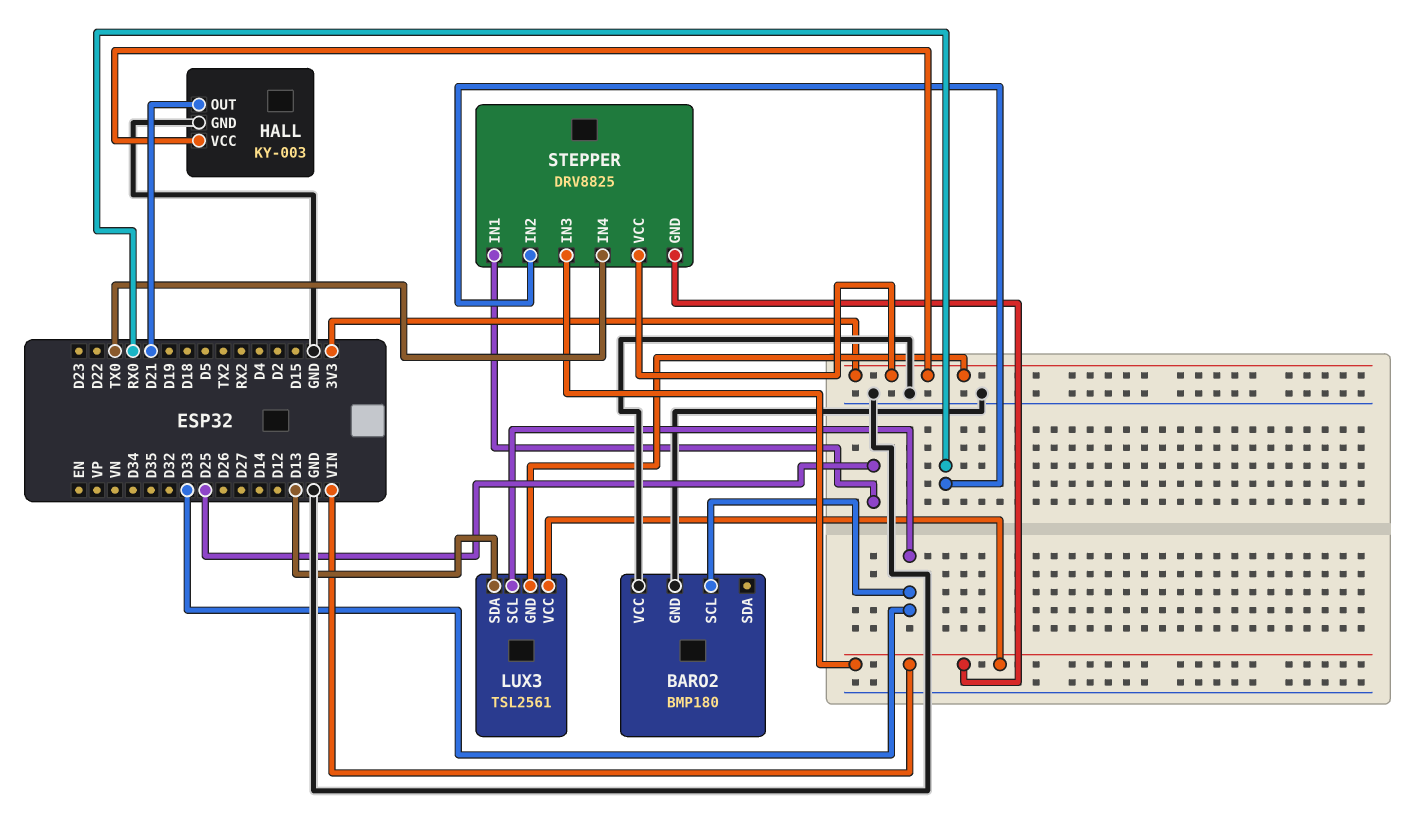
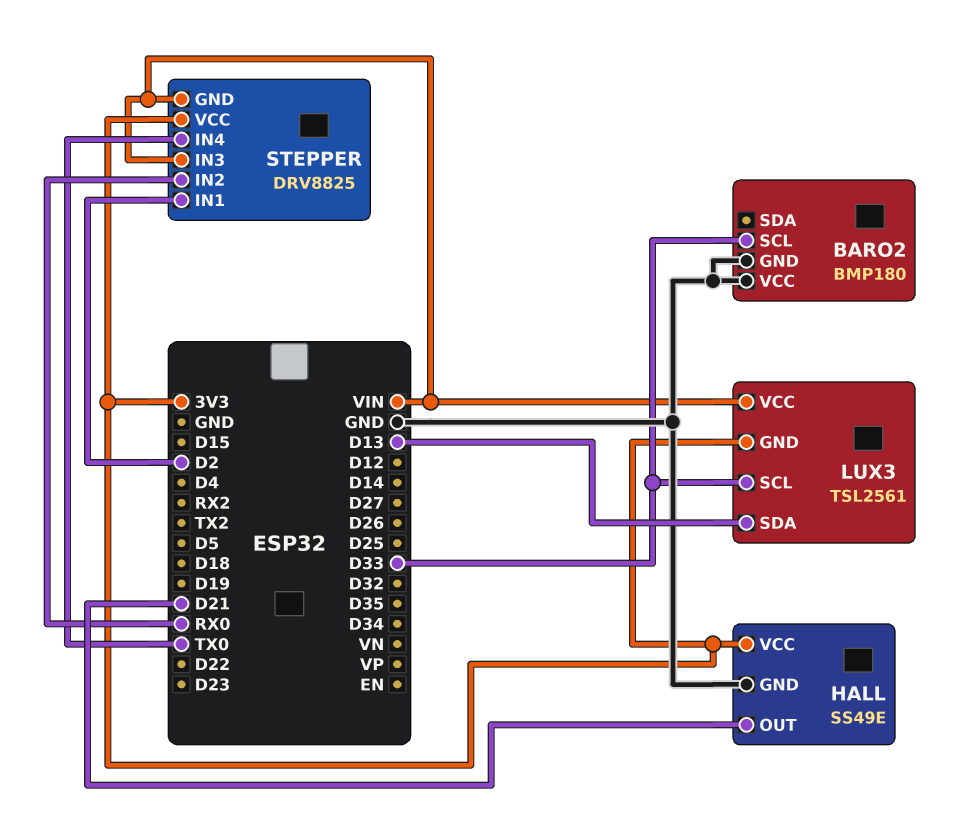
HALL: KY-003 -> SS49E
STEPPER pin IN1: D25 -> D2

